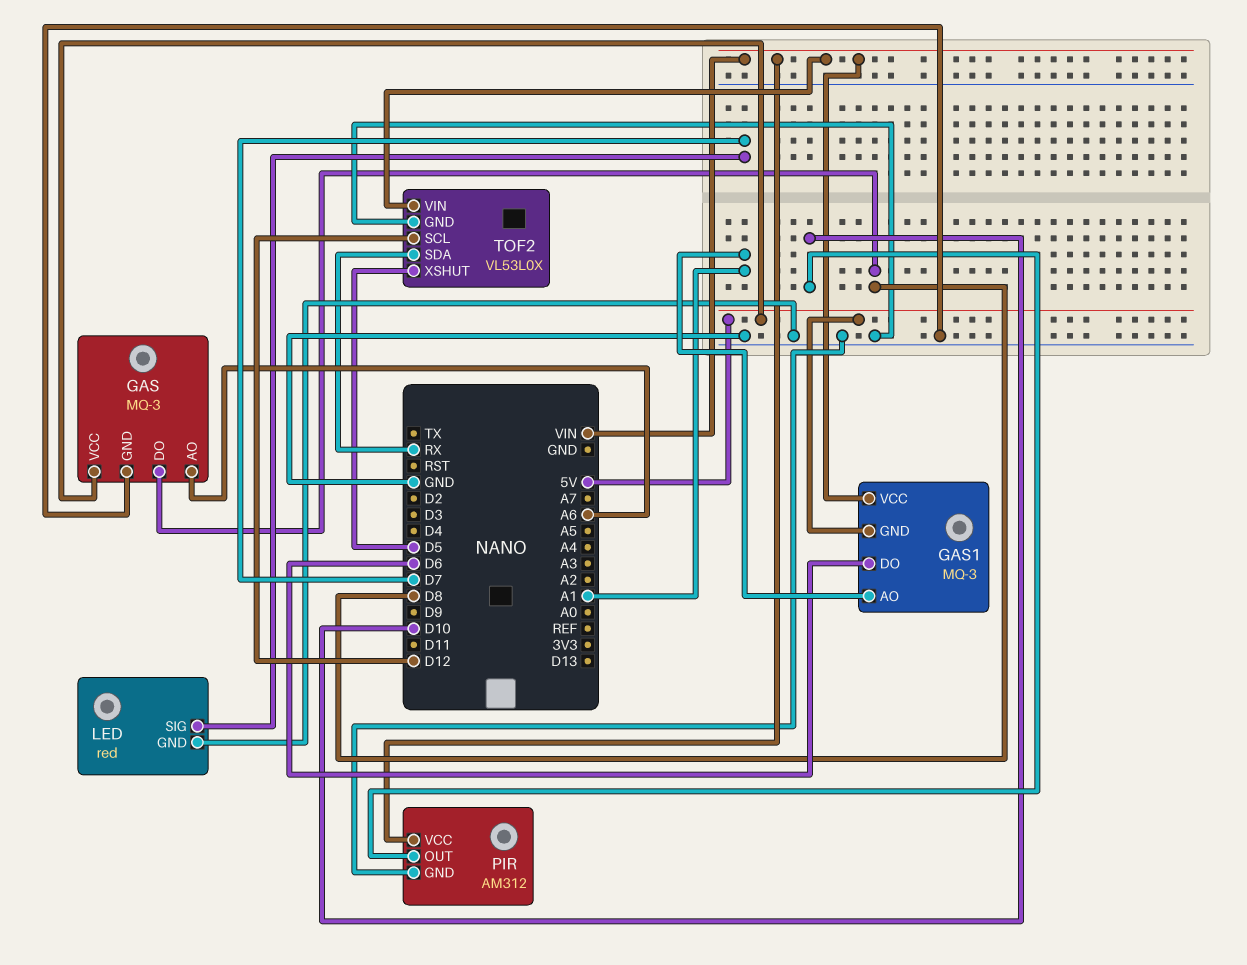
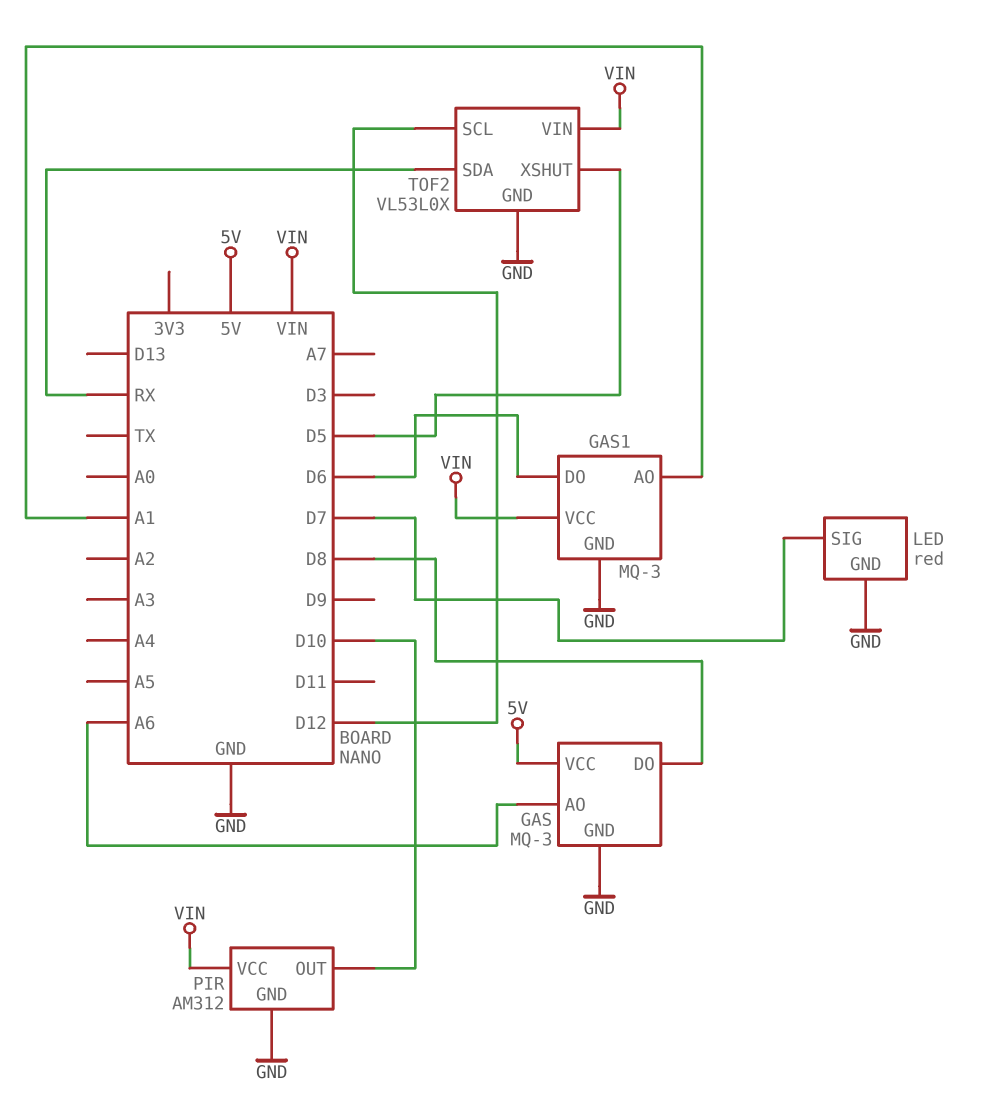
GAS1 pin GND: 5V -> GND

